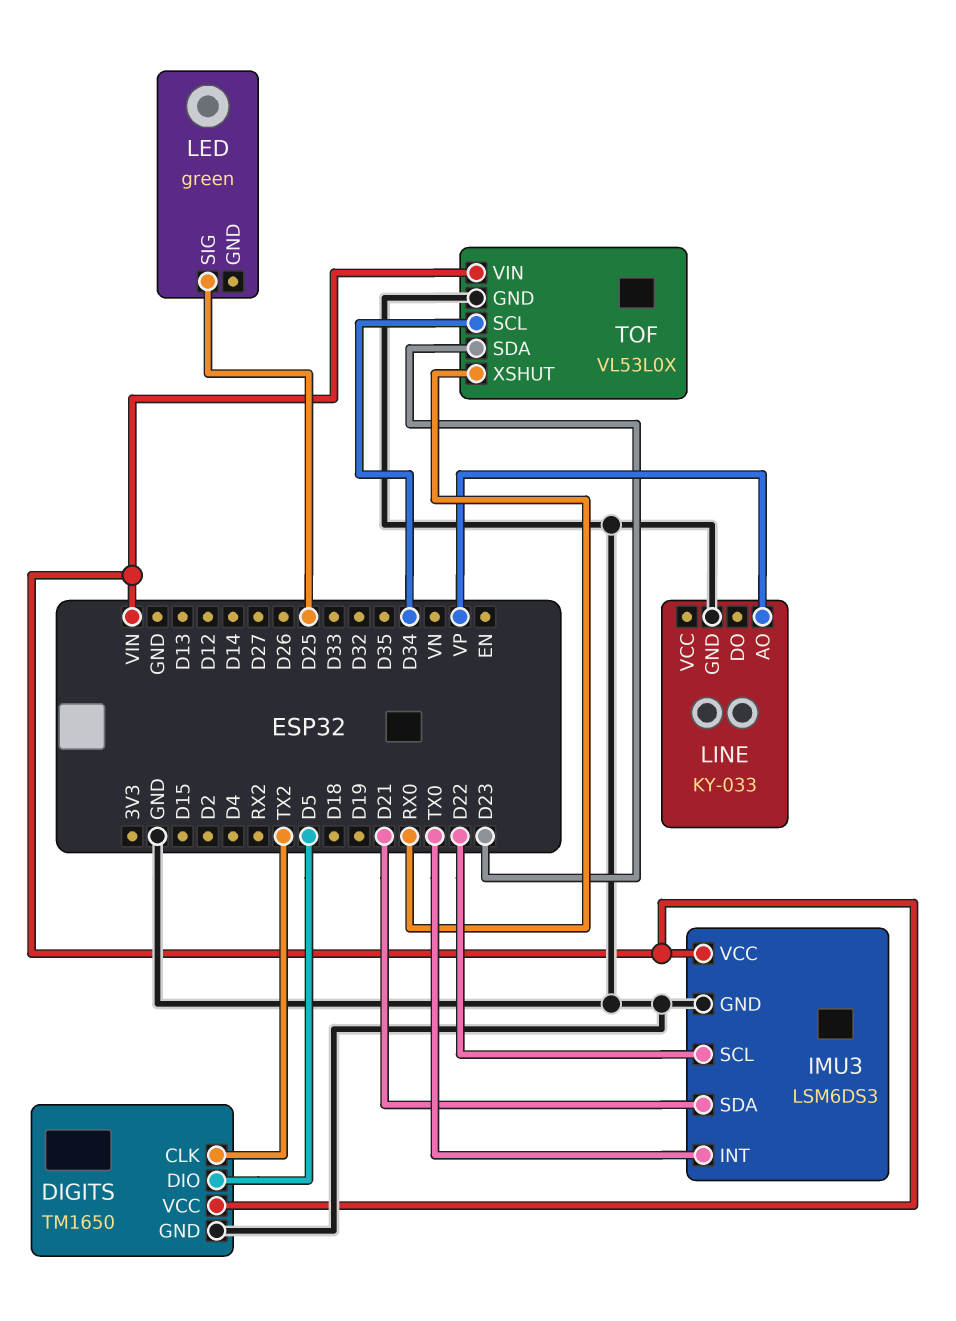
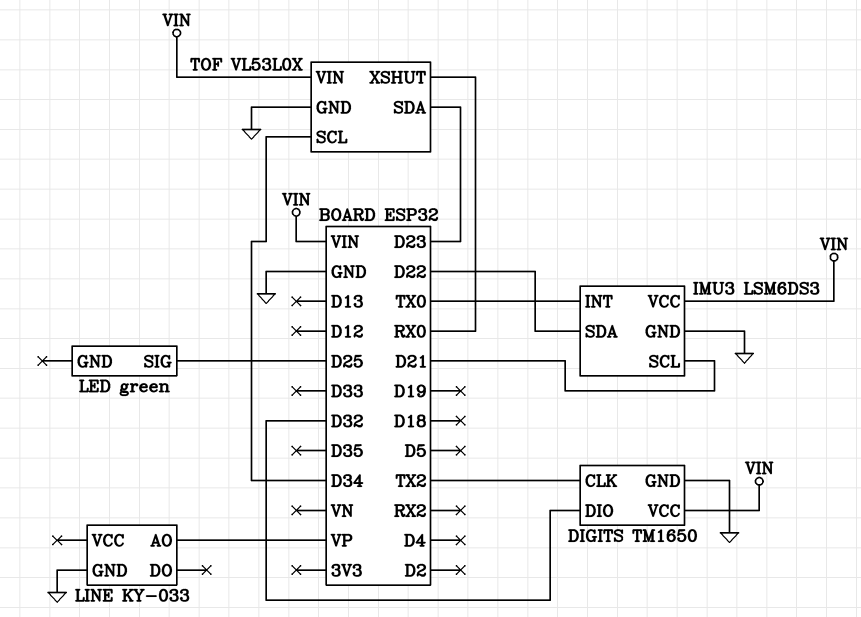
DIGITS pin DIO: D5 -> D32
IMU3 pin SCL: D22 -> D21
IMU3 pin SDA: D21 -> D22

